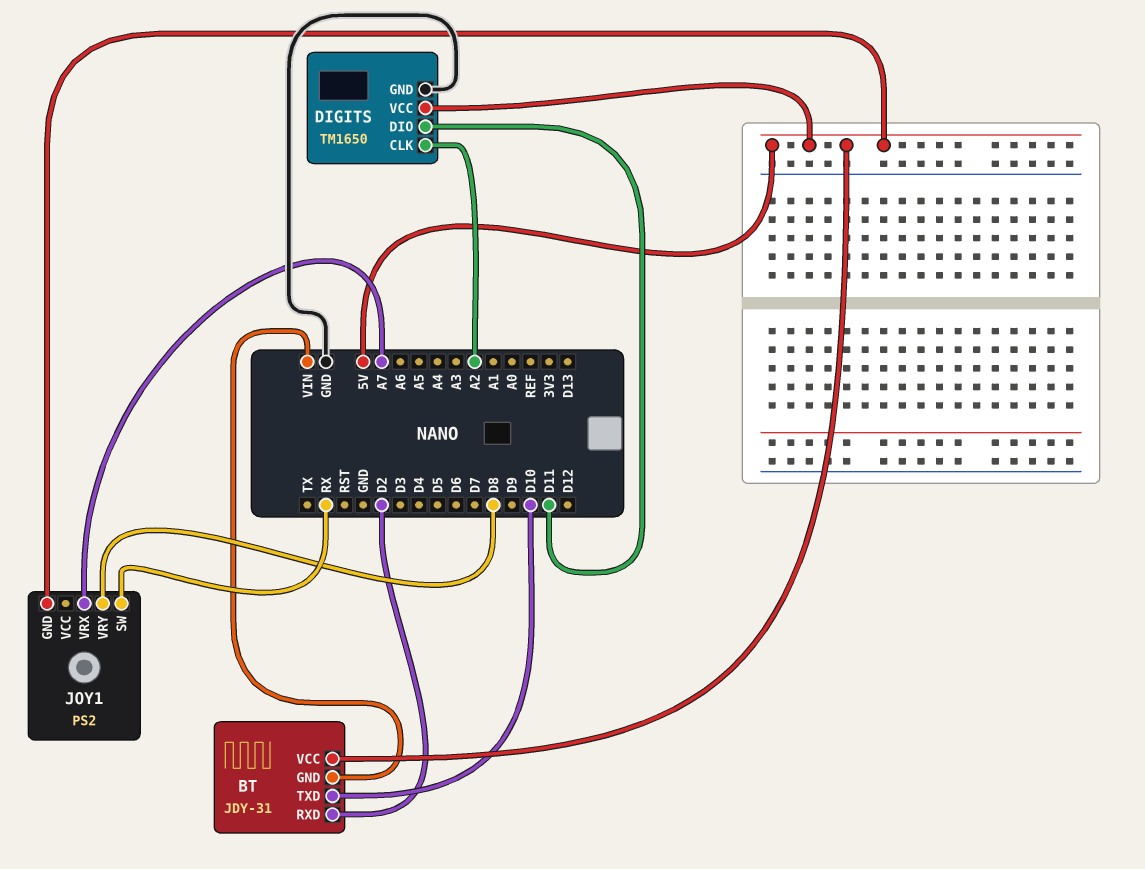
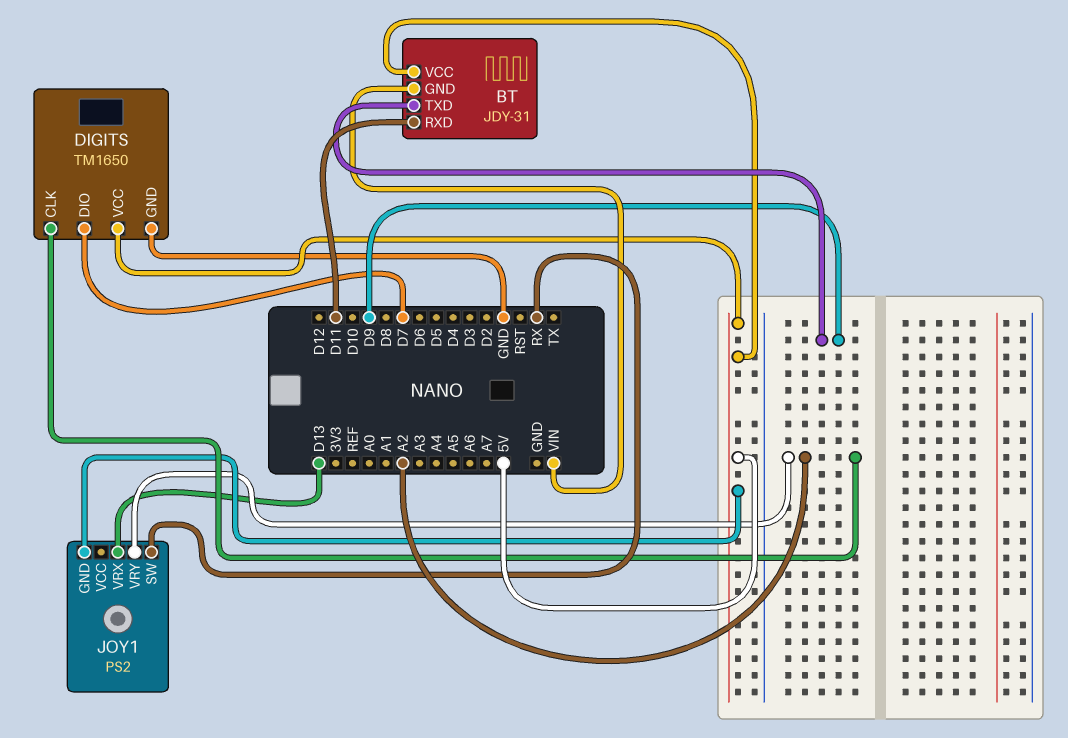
BT pin RXD: D2 -> D11
BT pin TXD: D10 -> D9
DIGITS pin DIO: D11 -> D7
JOY1 pin VRX: A7 -> D13
JOY1 pin VRY: D8 -> A2

